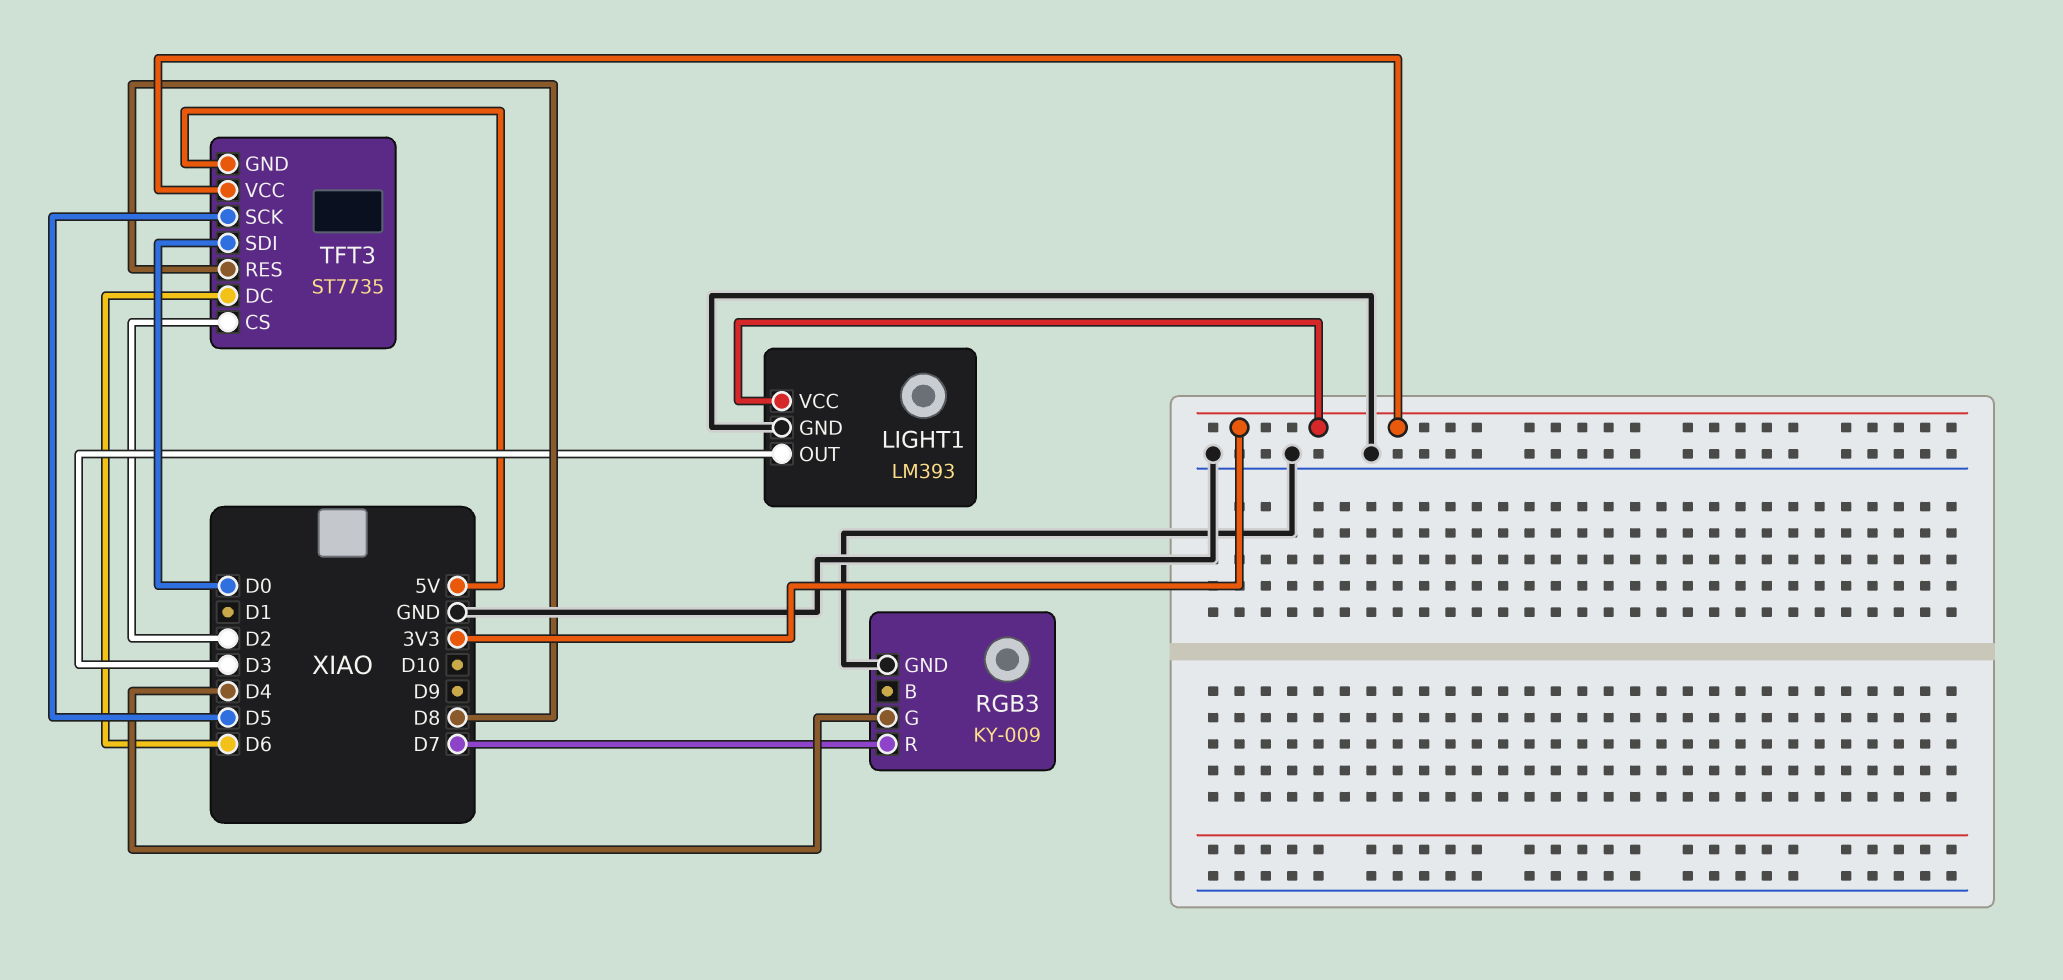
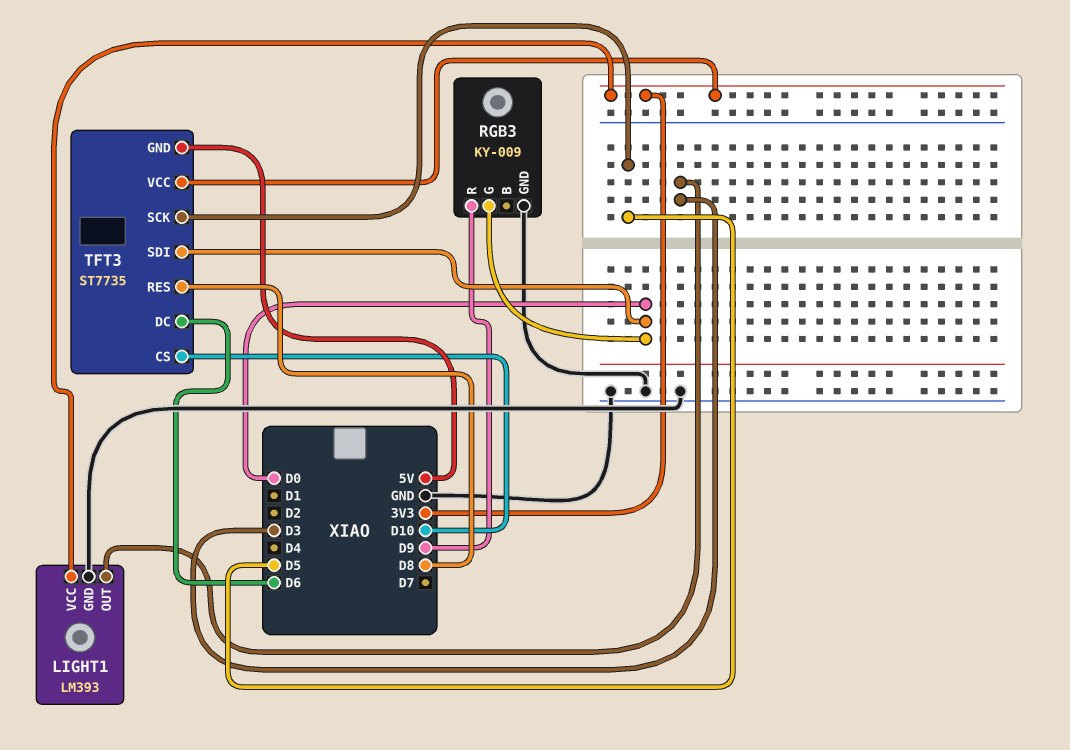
RGB3 pin G: D4 -> D0
RGB3 pin R: D7 -> D9
TFT3 pin CS: D2 -> D10

